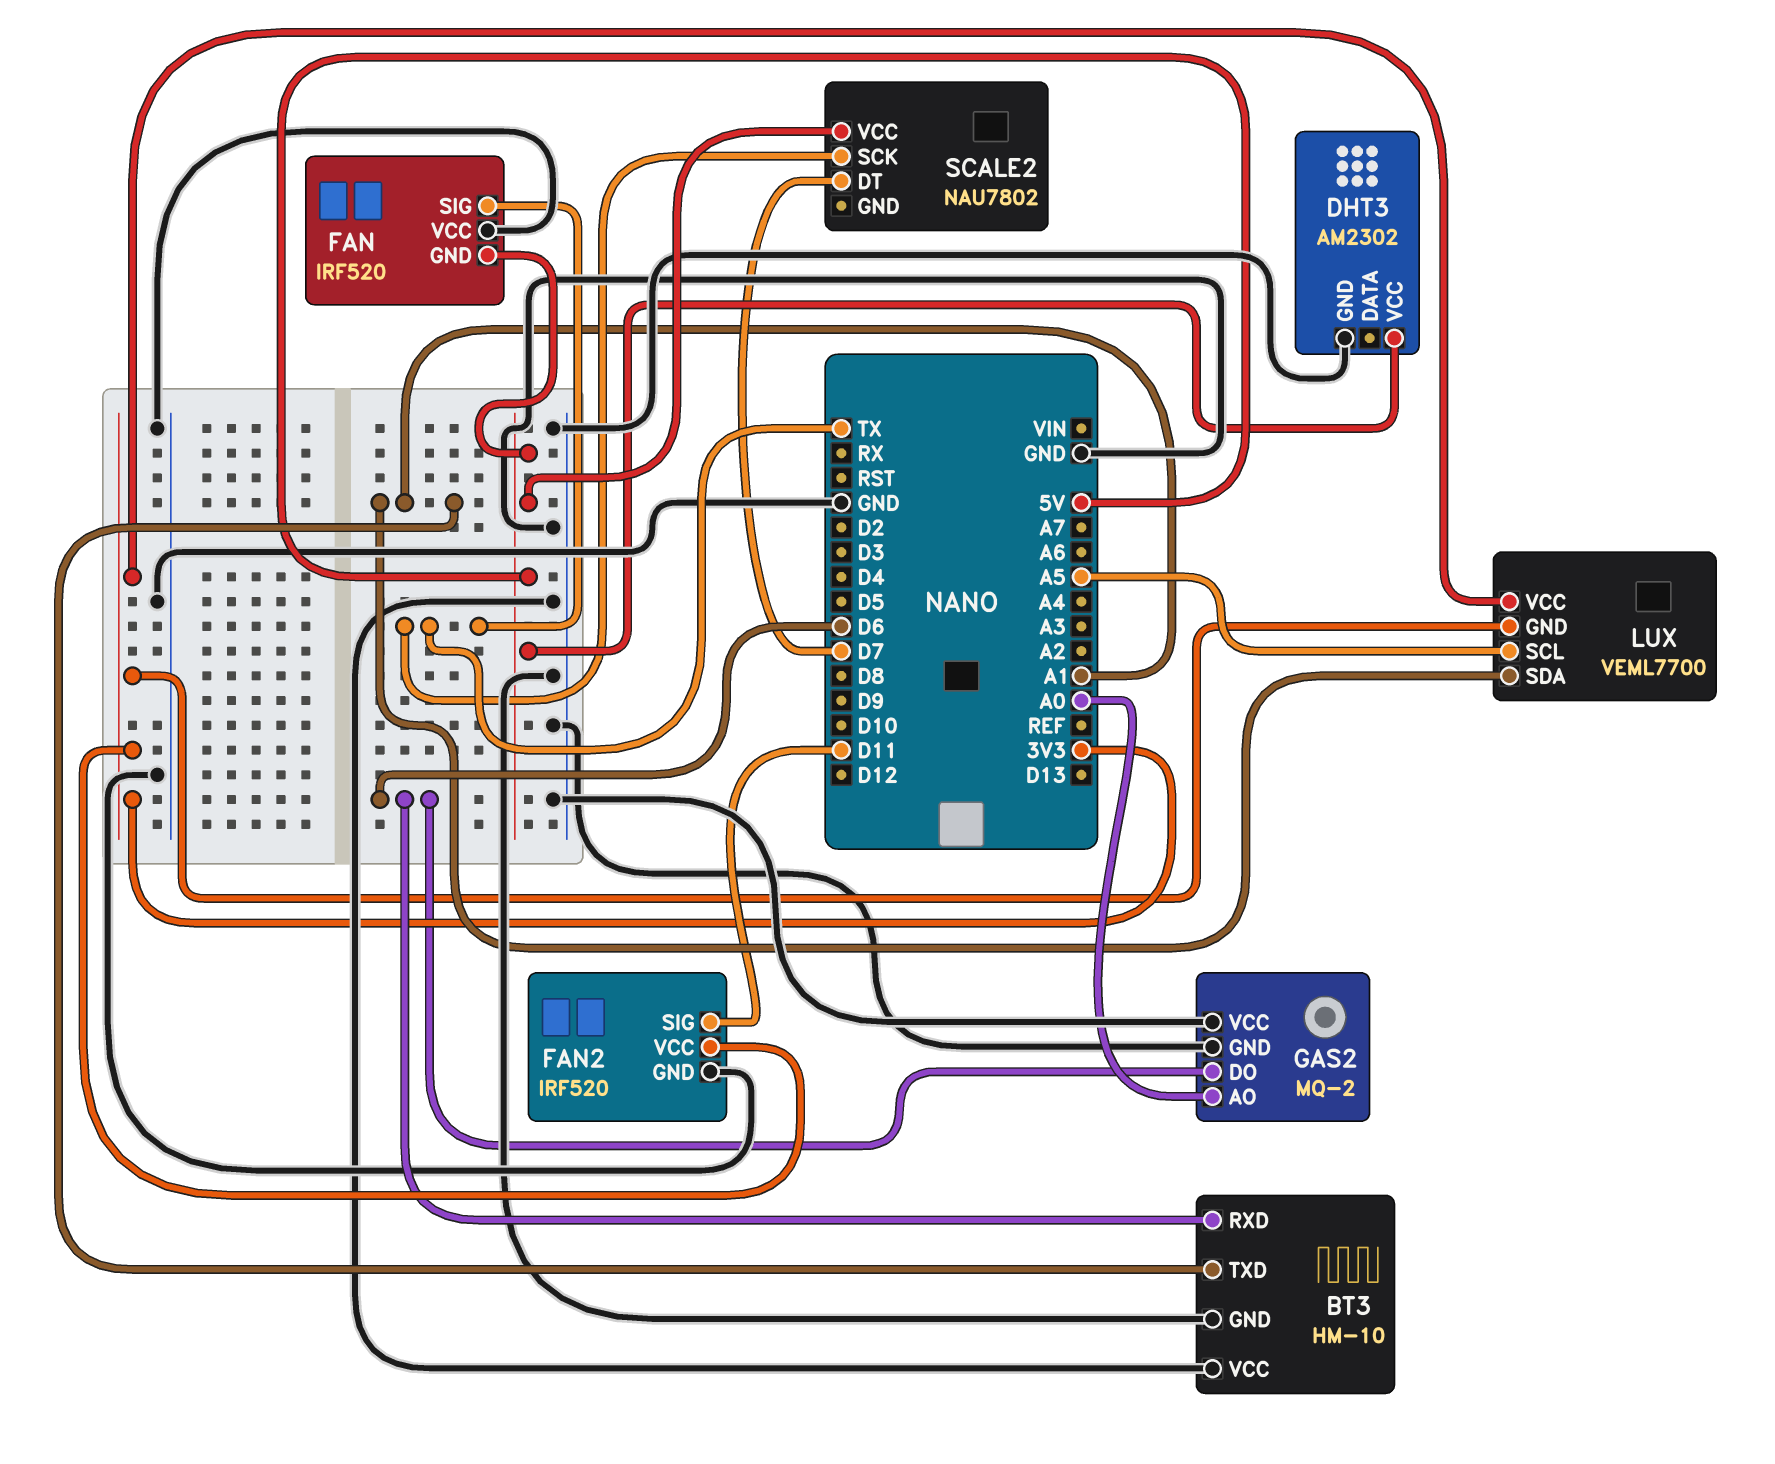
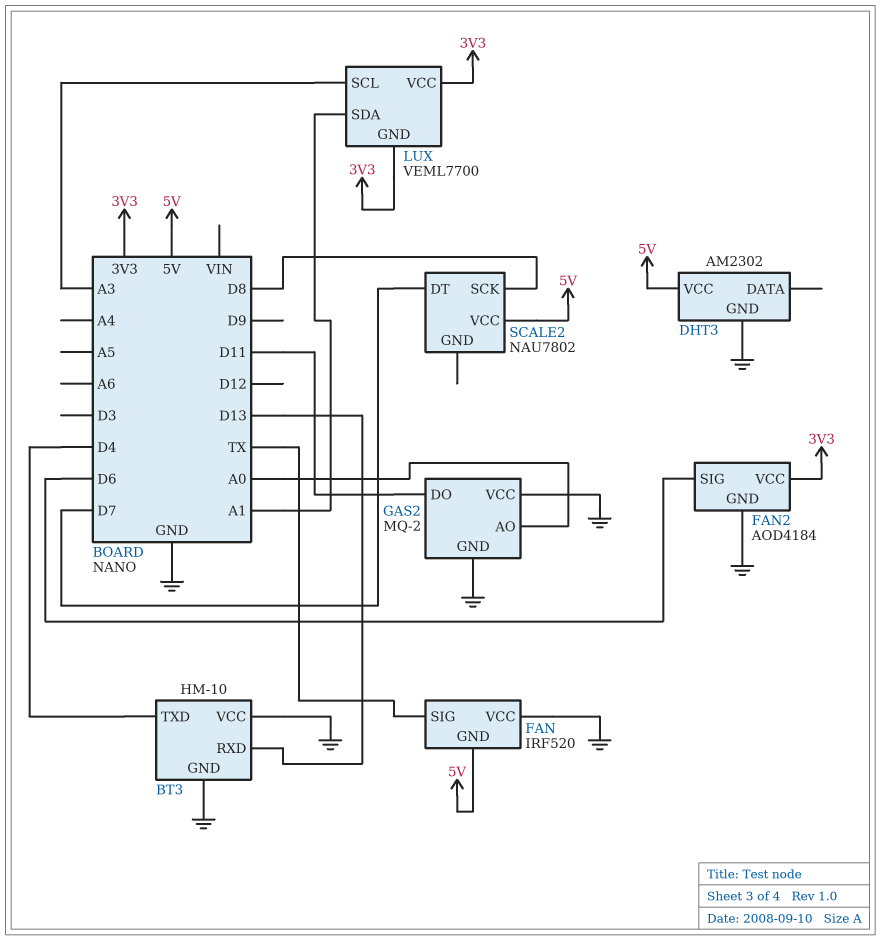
BT3 pin RXD: D6 -> D13
BT3 pin TXD: A1 -> D4
FAN2: IRF520 -> AOD4184
FAN2 pin SIG: D11 -> D6
GAS2 pin DO: D6 -> D11
LUX pin SCL: A5 -> A3
SCALE2 pin SCK: TX -> D8

